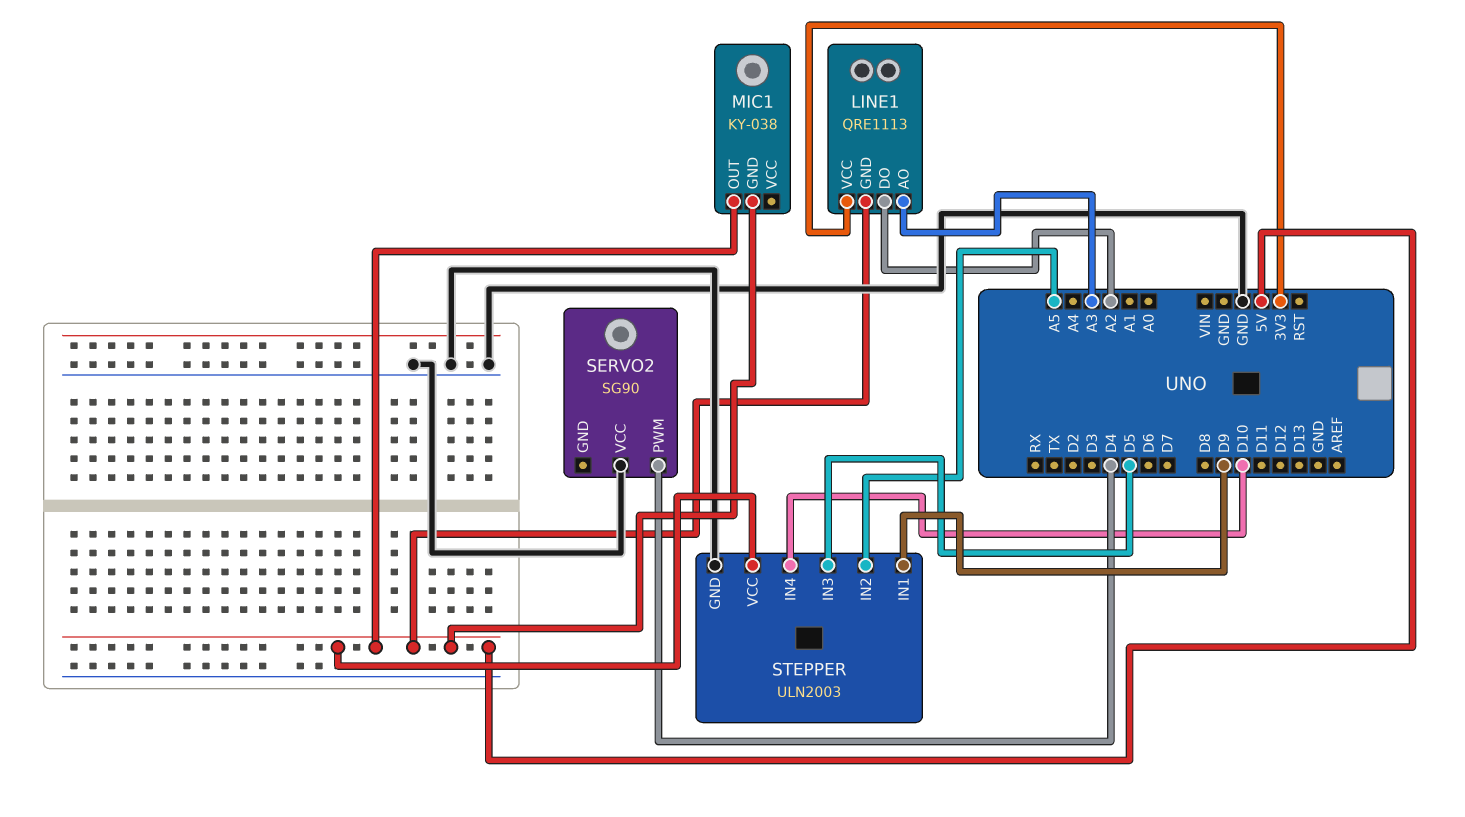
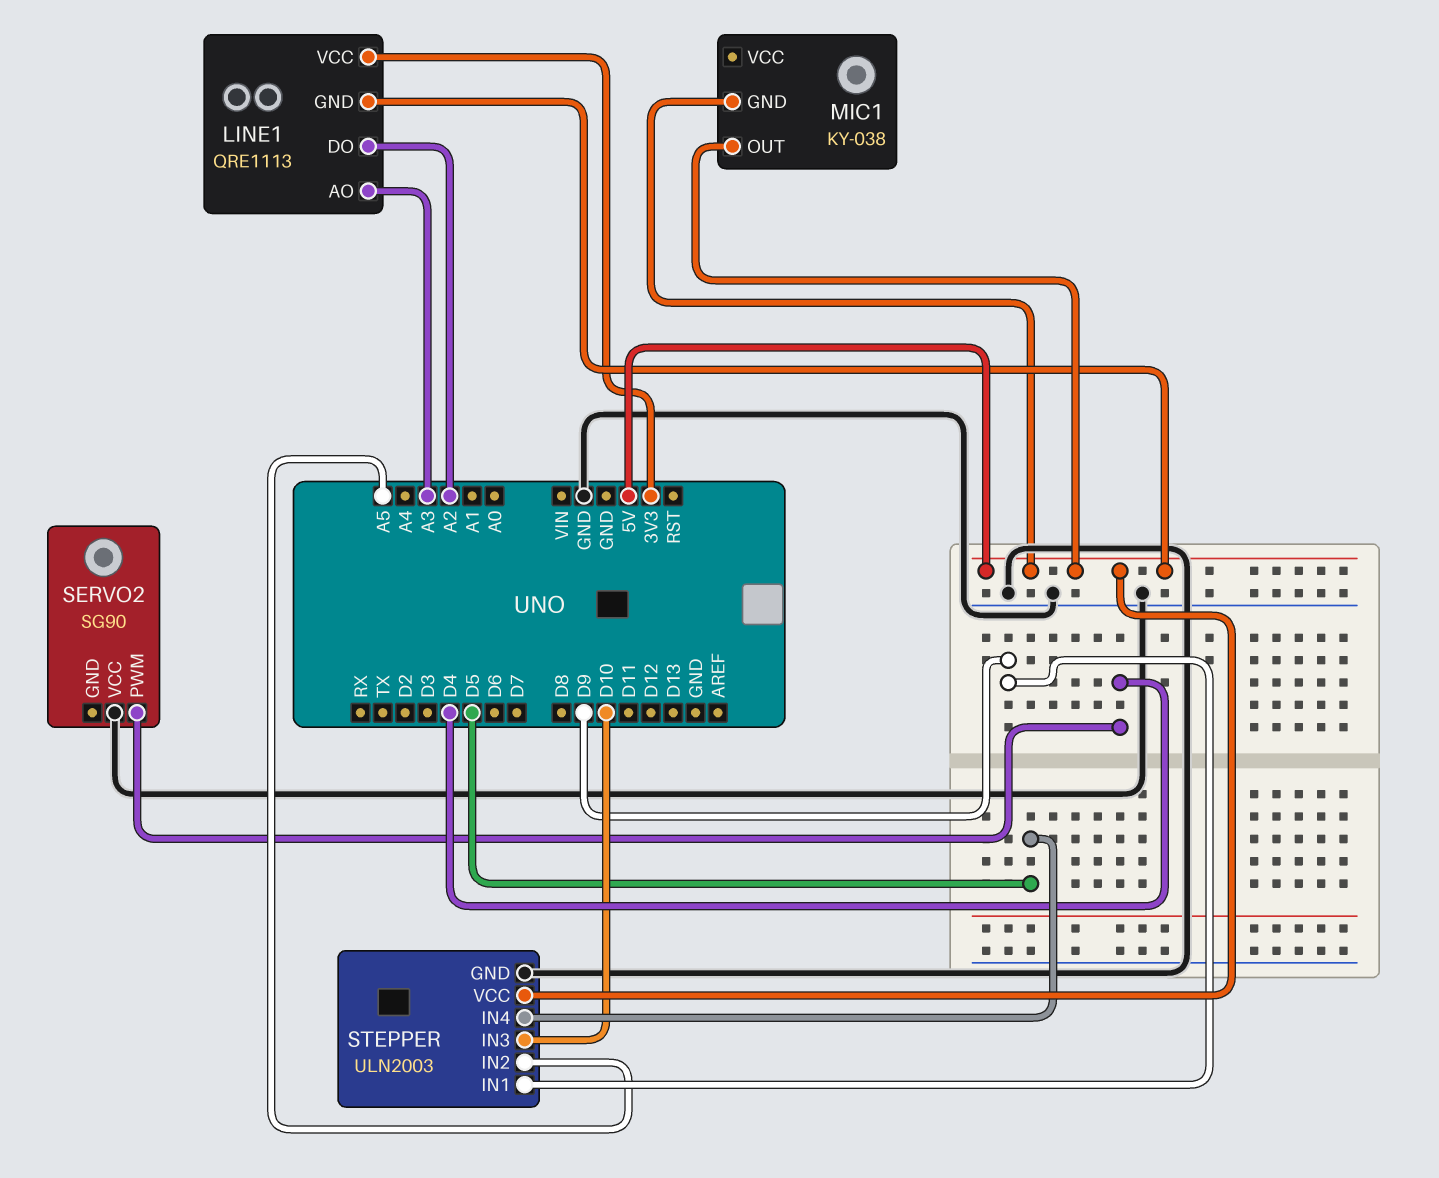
STEPPER pin IN3: D5 -> D10
STEPPER pin IN4: D10 -> D5

